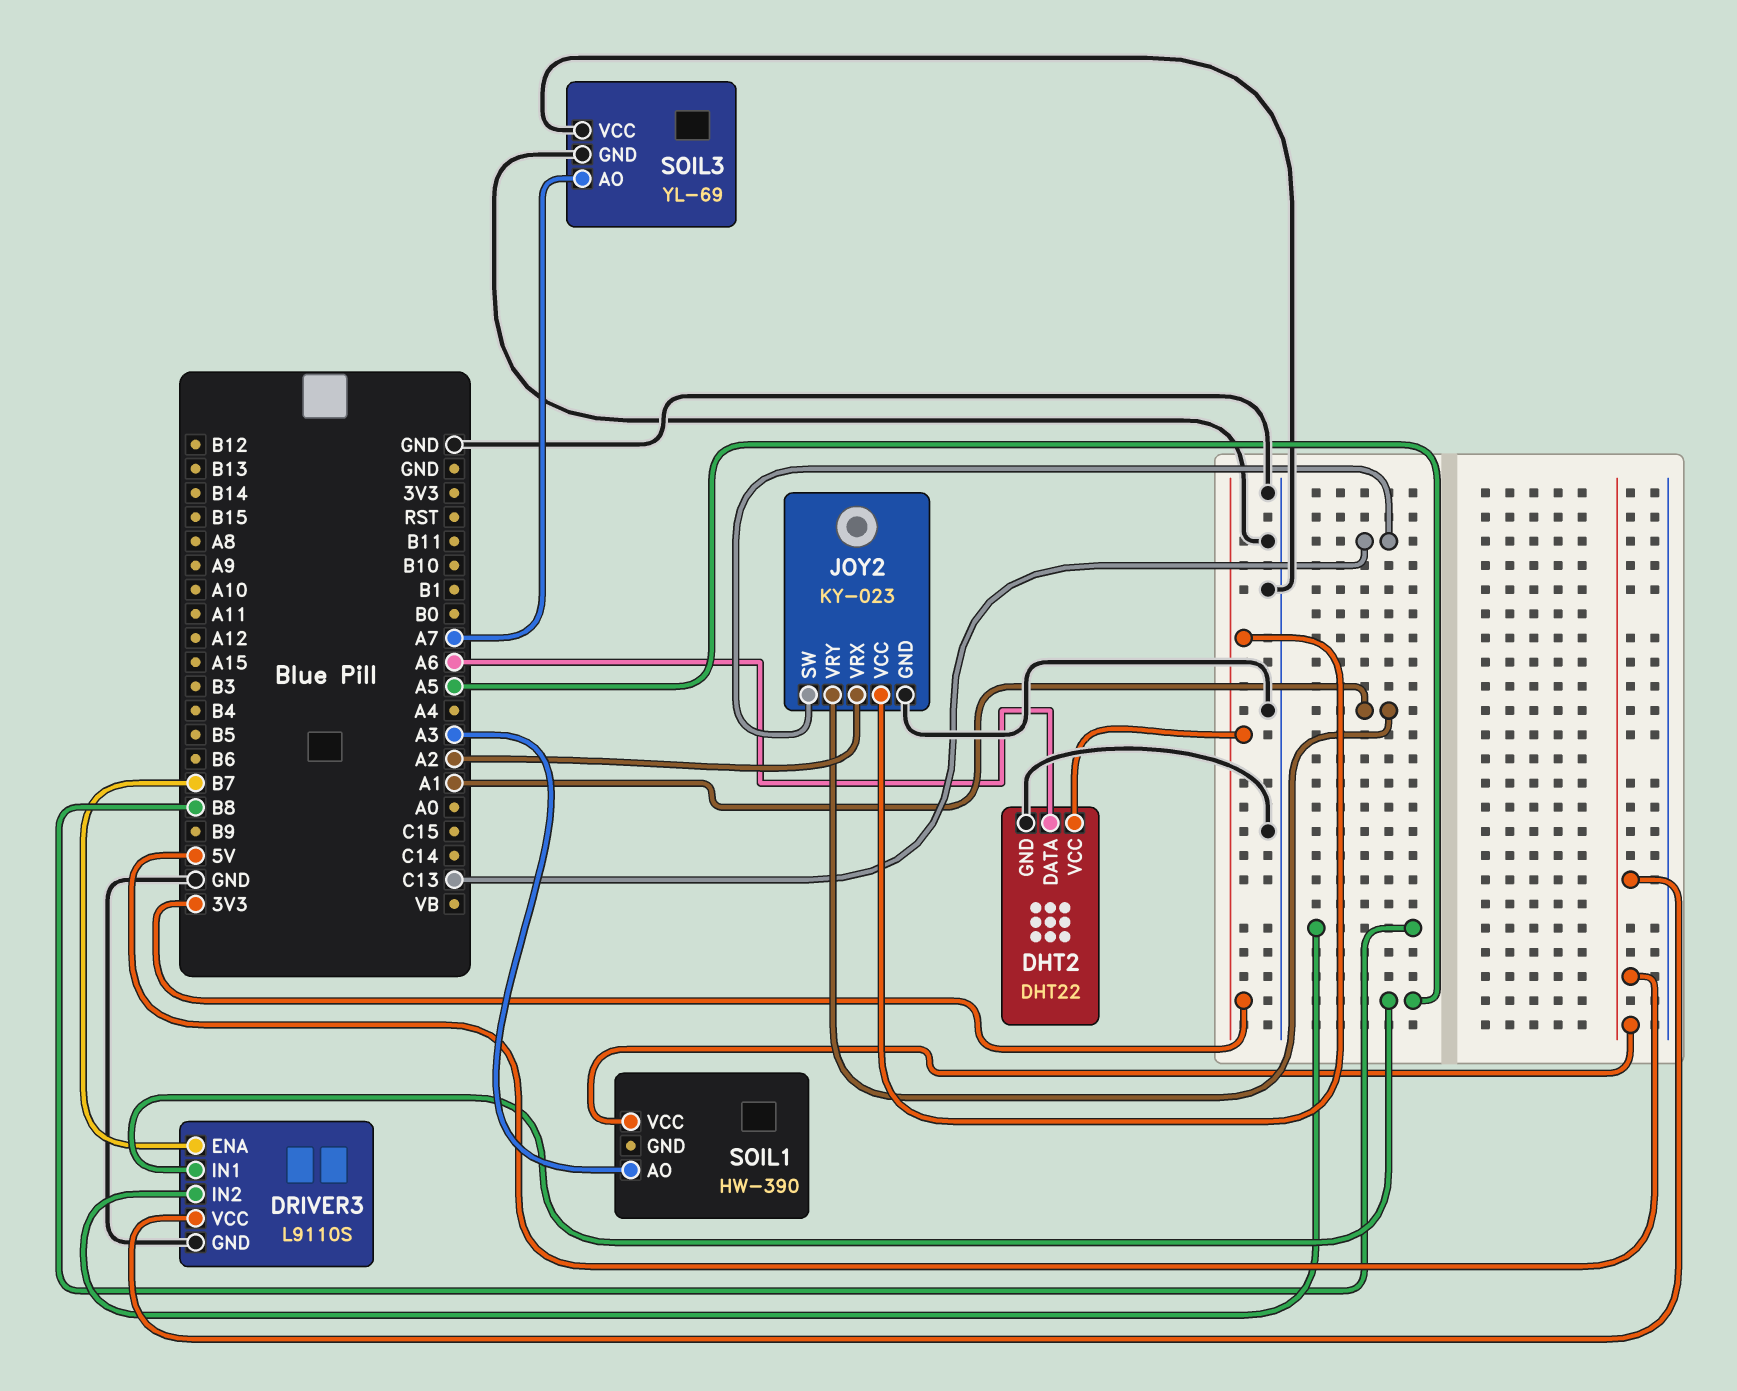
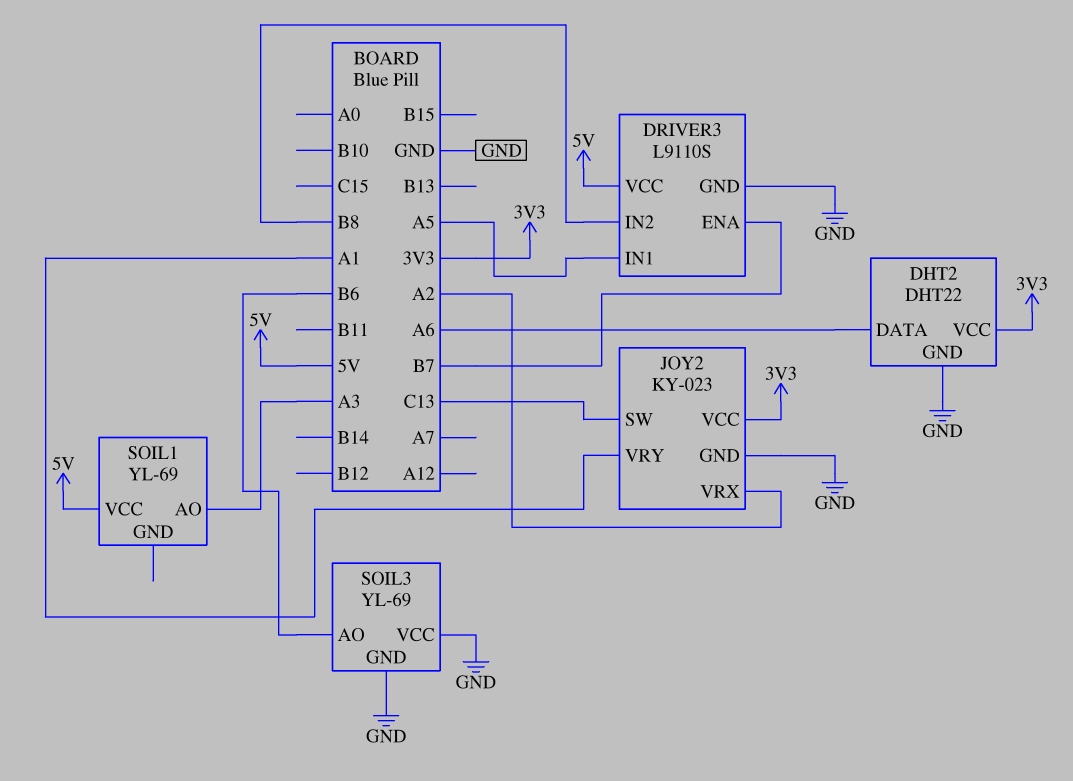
SOIL1: HW-390 -> YL-69
SOIL3 pin AO: A7 -> B6

